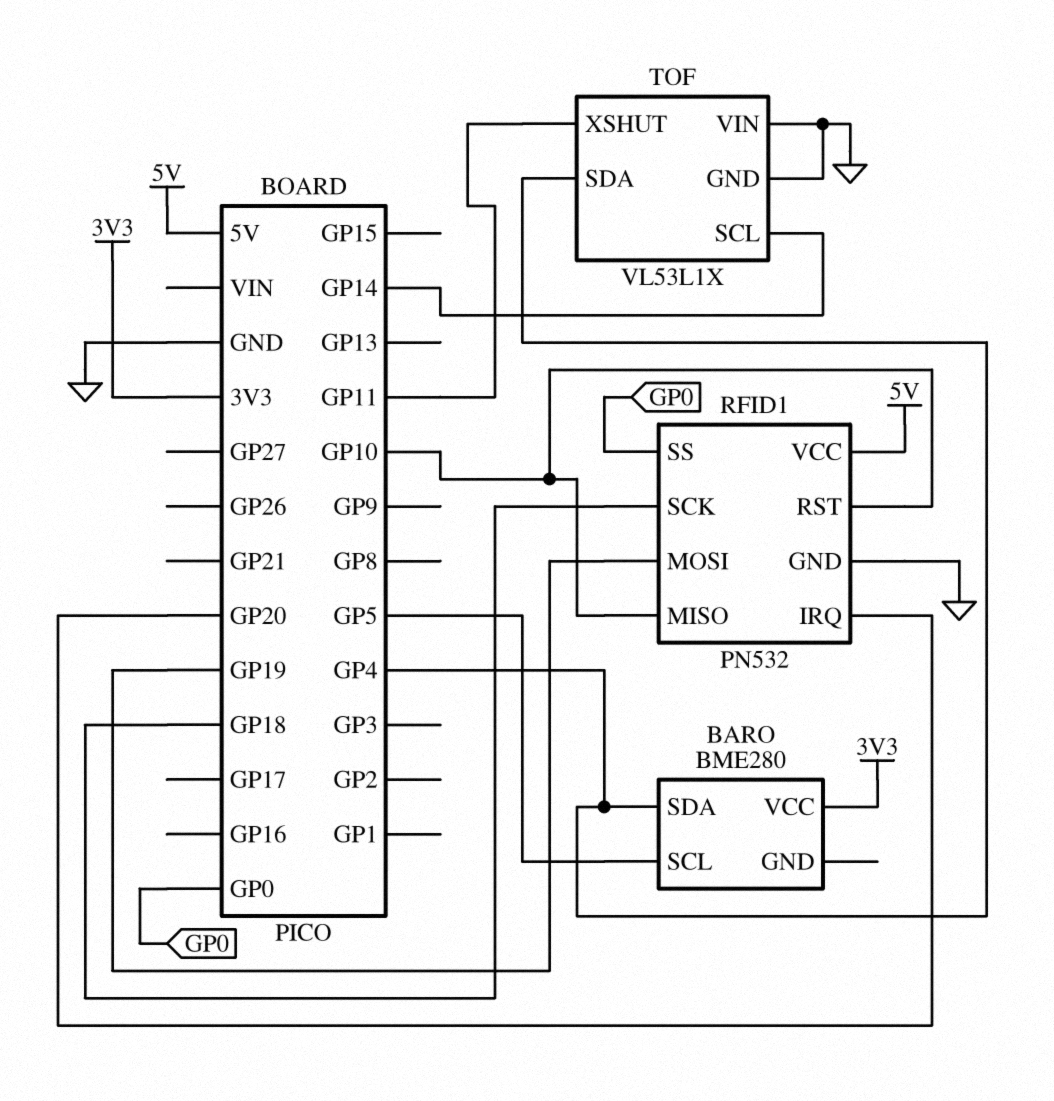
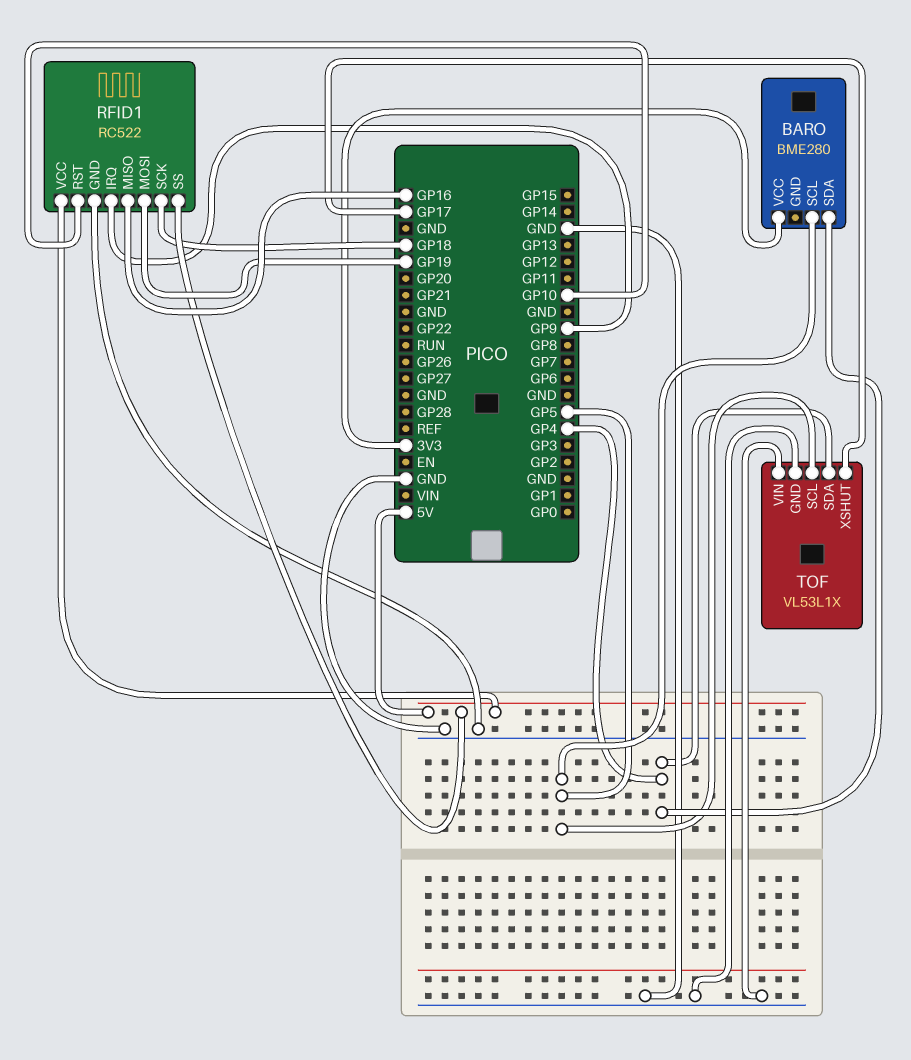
RFID1: PN532 -> RC522
RFID1 pin IRQ: GP20 -> GP9
RFID1 pin MISO: GP10 -> GP16
RFID1 pin SS: GP0 -> 5V
TOF pin SCL: GP14 -> GP5
TOF pin XSHUT: GP11 -> GP17

